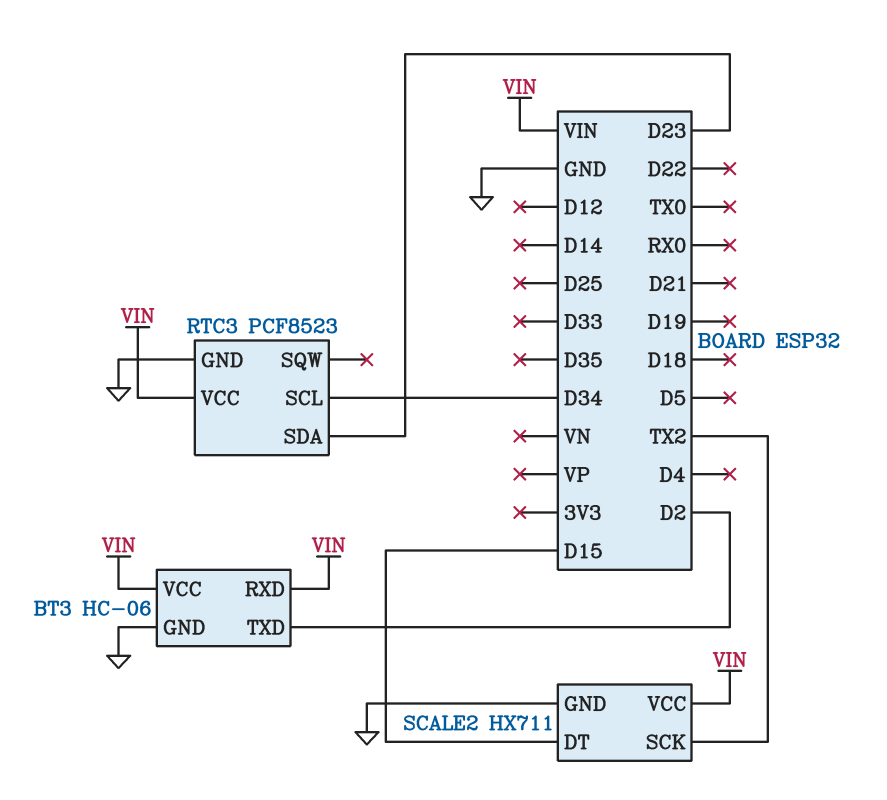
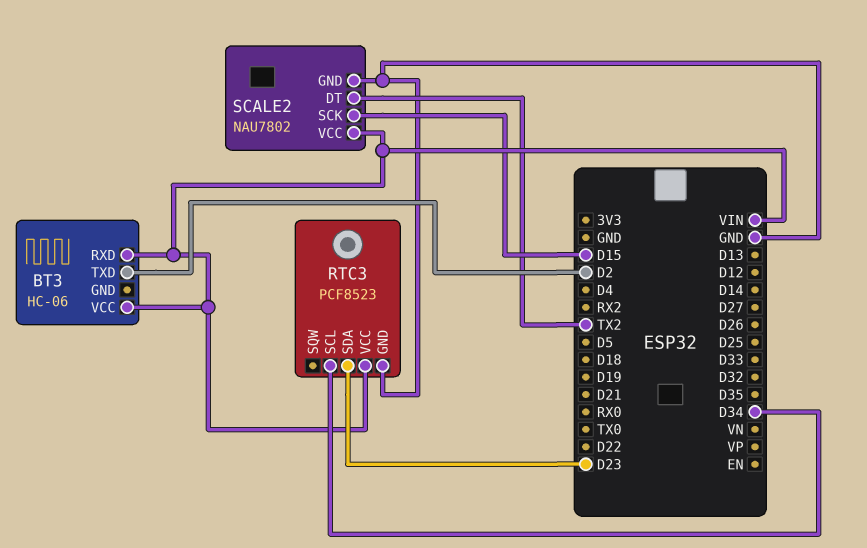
BT3 pin GND: GND -> none
SCALE2: HX711 -> NAU7802
SCALE2 pin DT: D15 -> TX2
SCALE2 pin SCK: TX2 -> D15

